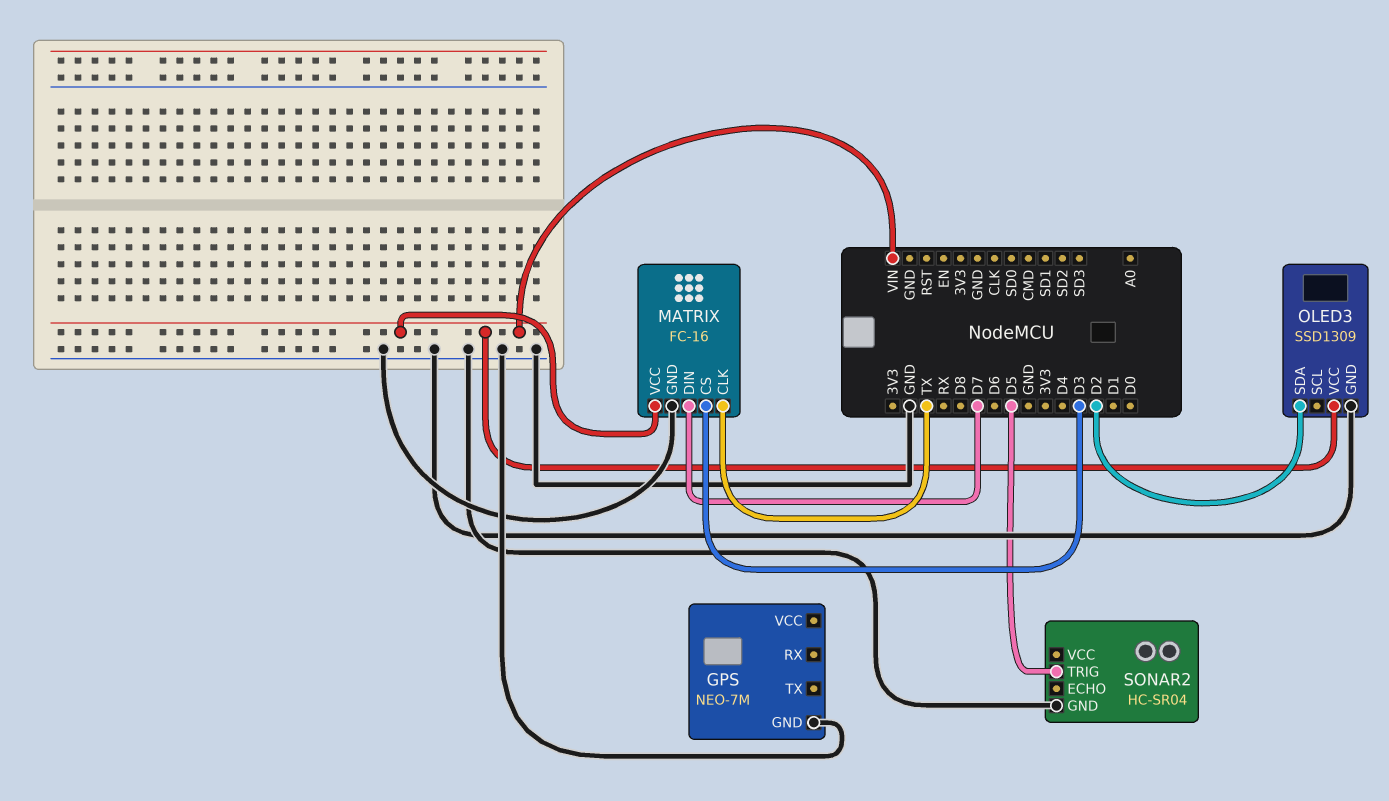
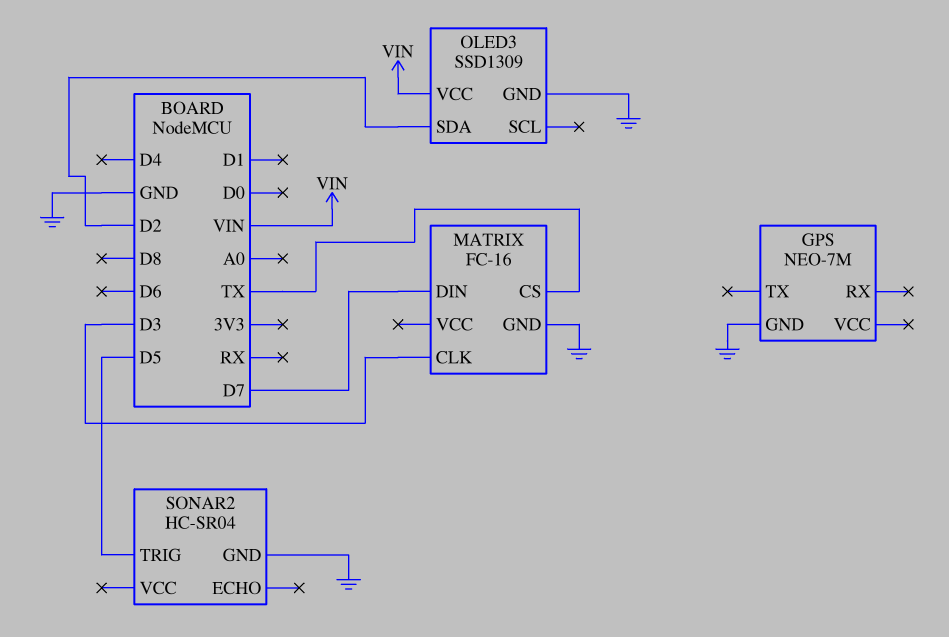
MATRIX pin CLK: TX -> D3
MATRIX pin CS: D3 -> TX
MATRIX pin VCC: VIN -> none

